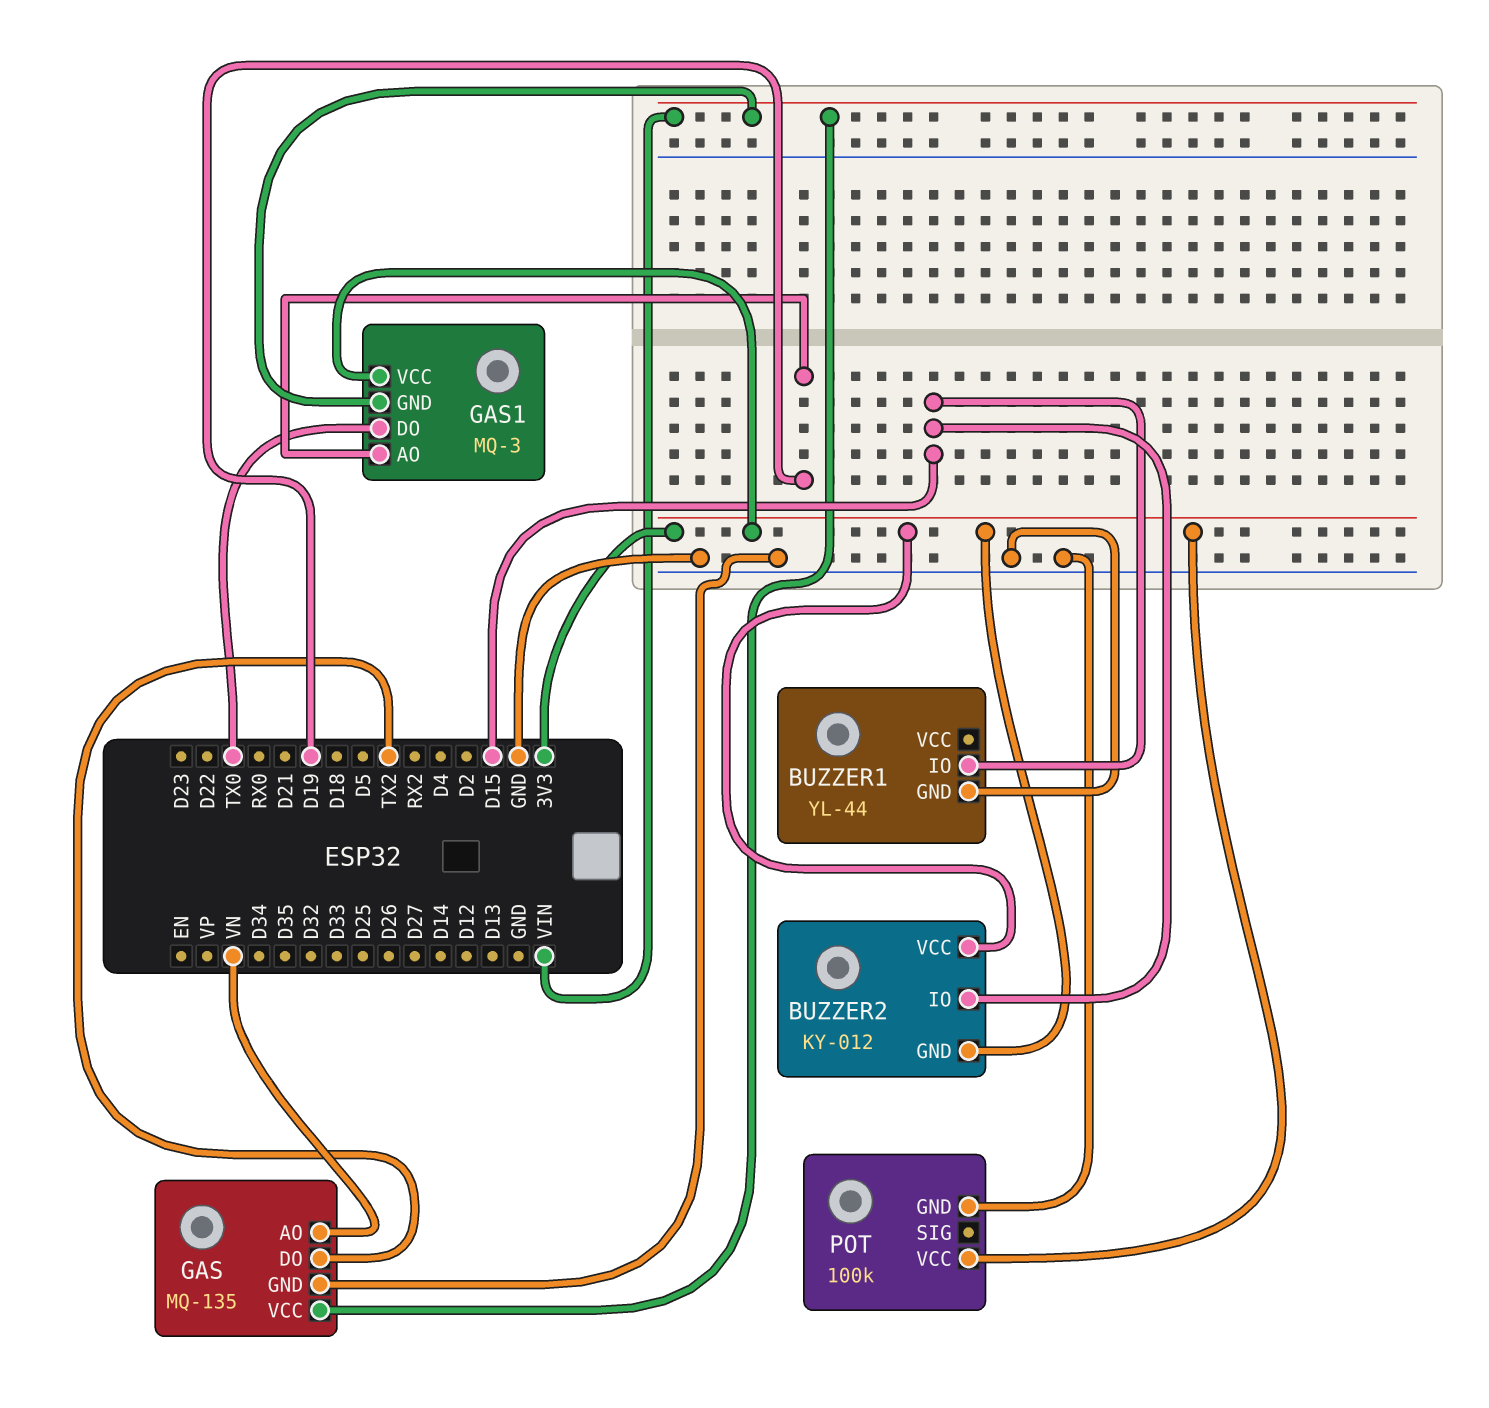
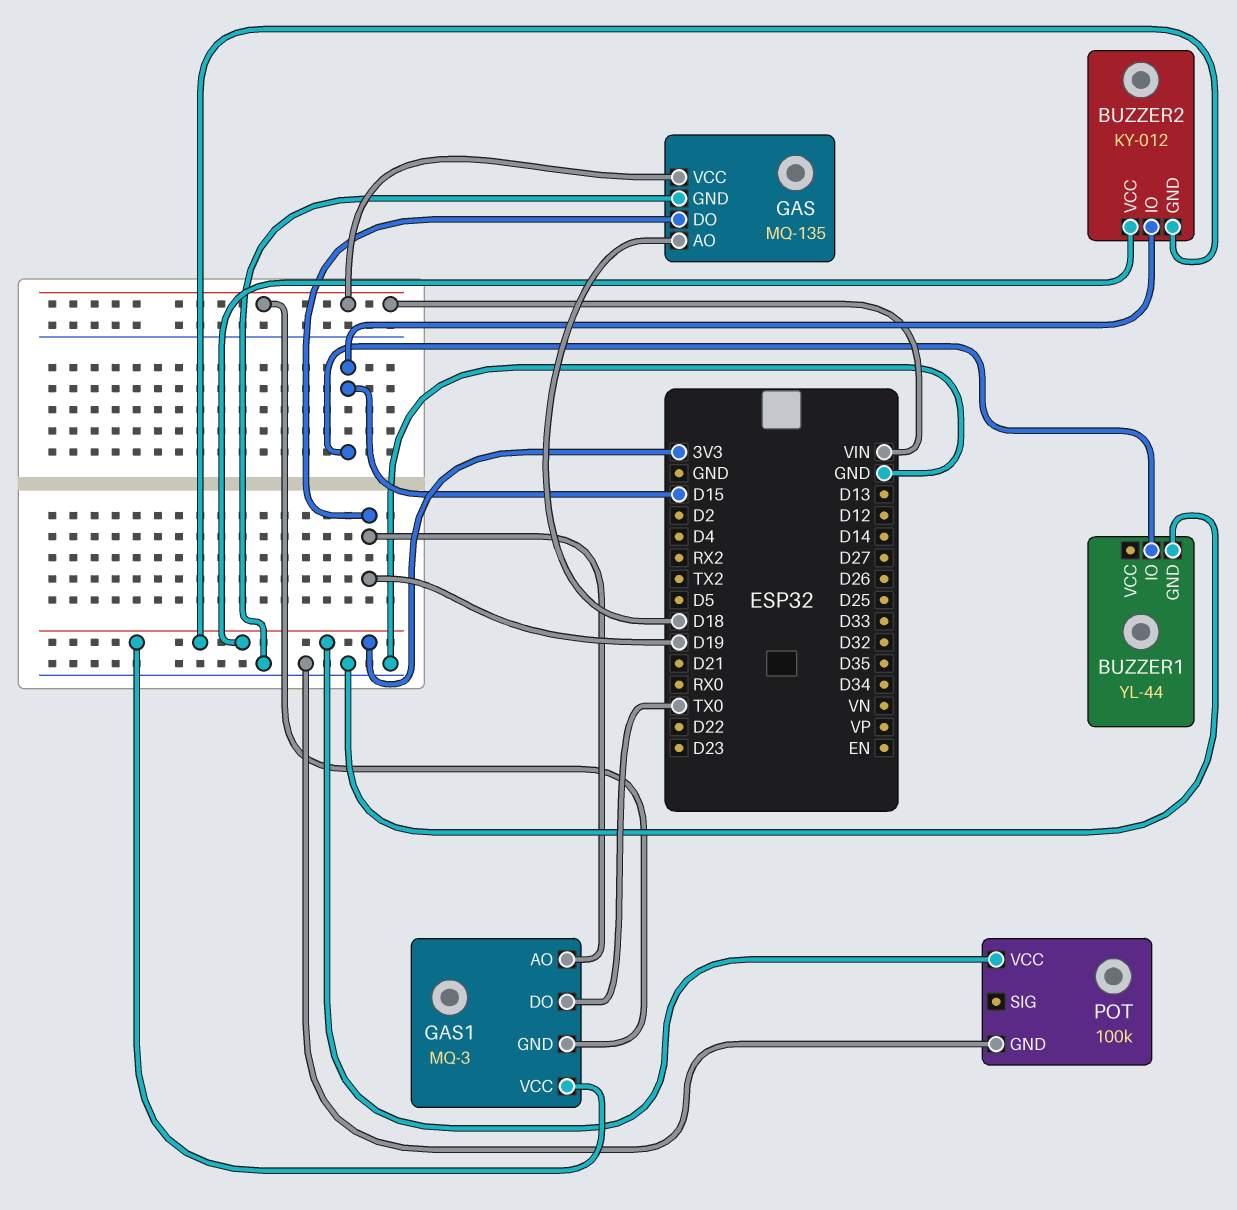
GAS pin AO: VN -> D18
GAS pin DO: TX2 -> D19

